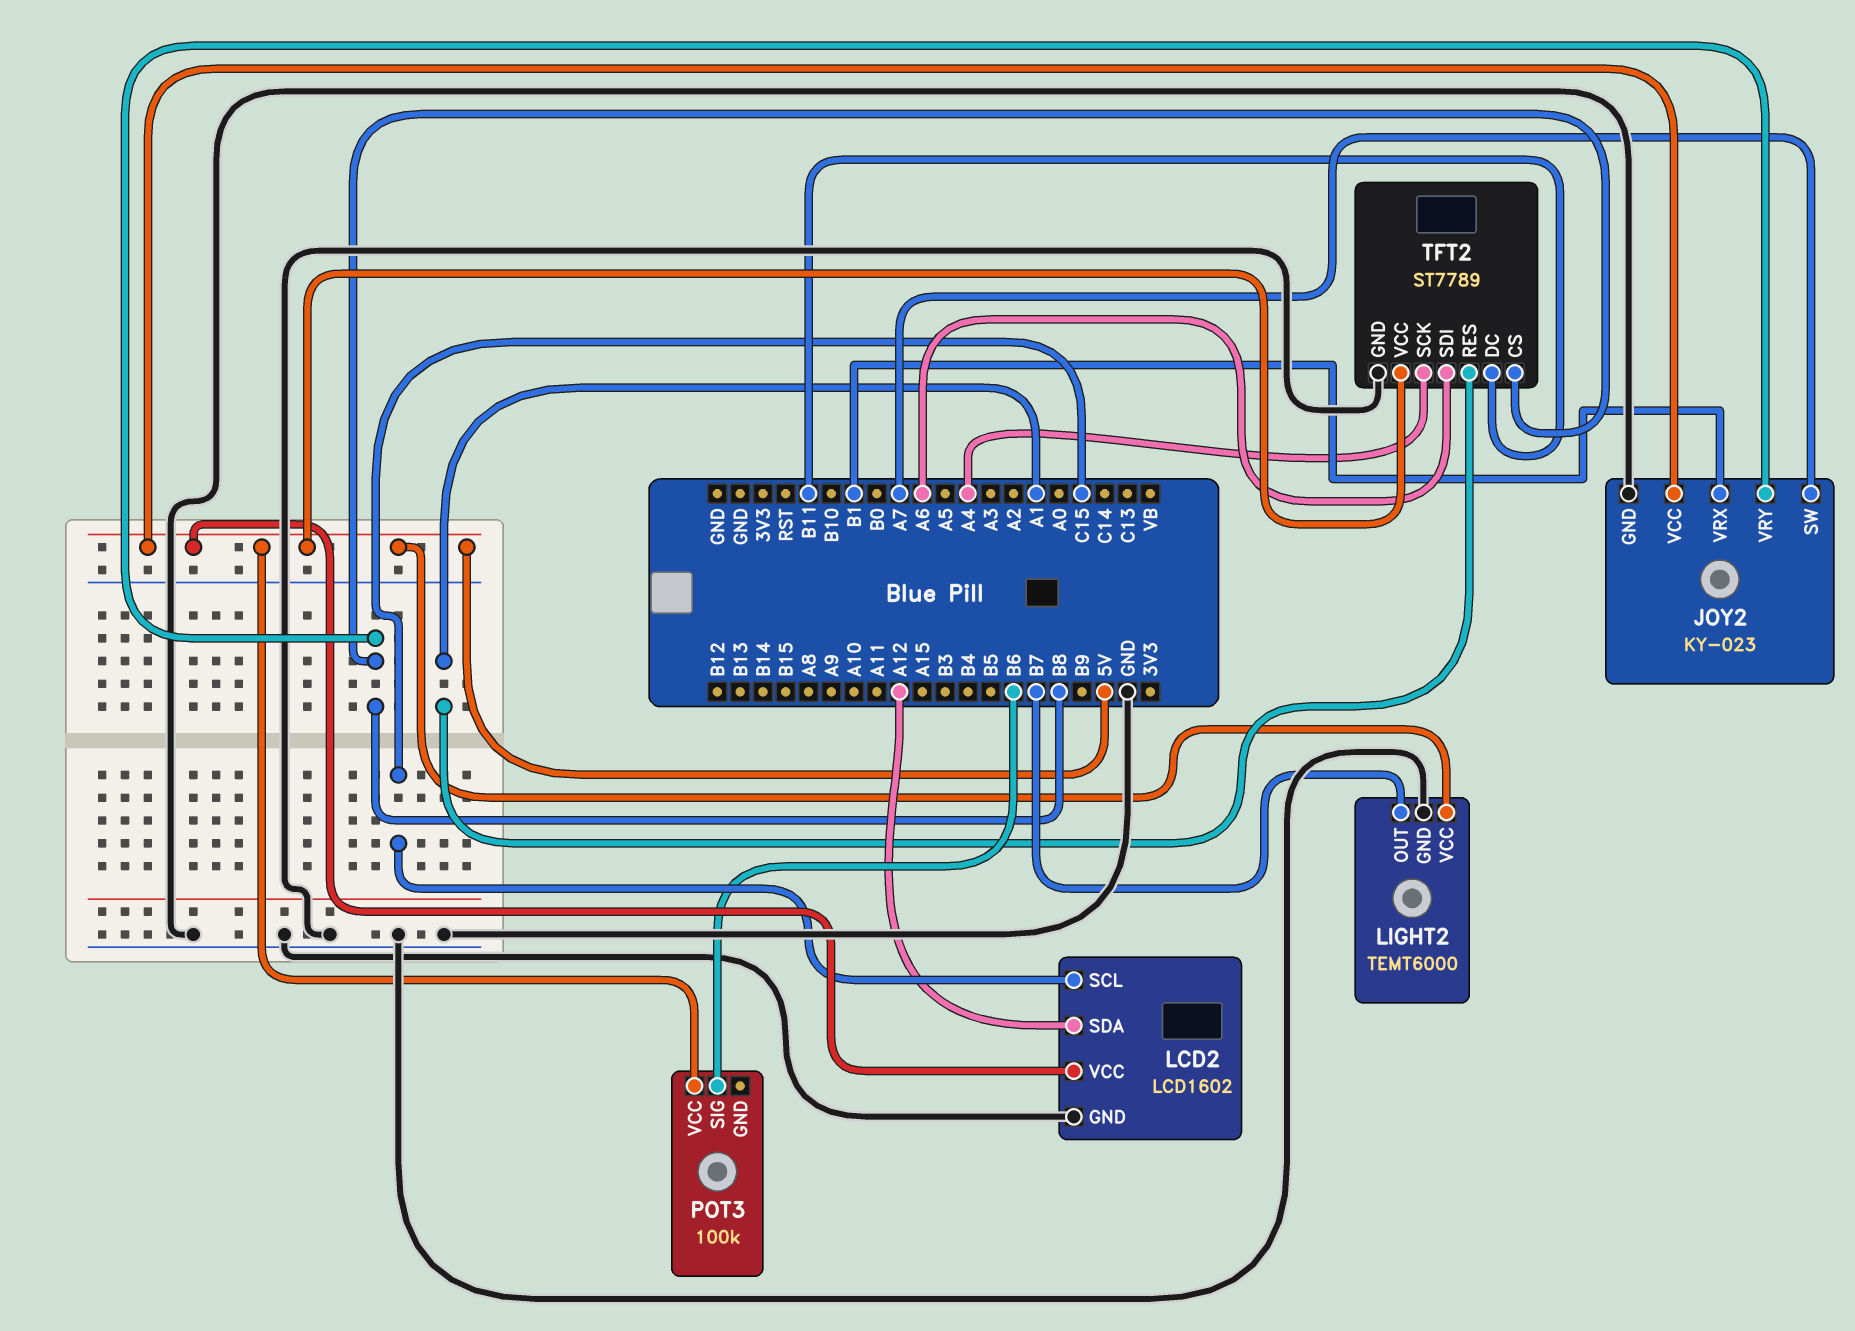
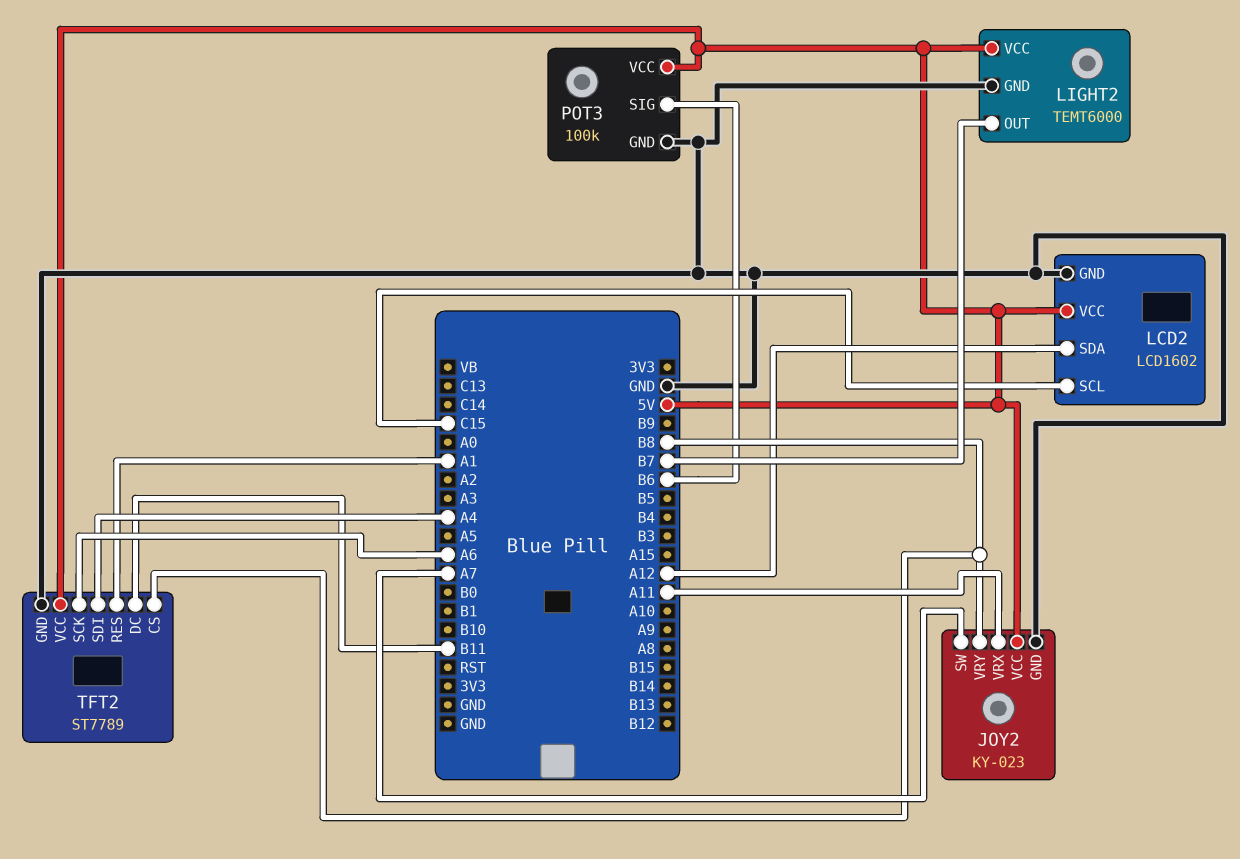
JOY2 pin VRX: B1 -> A11
POT3 pin GND: none -> GND
TFT2 pin SCK: A4 -> A6
TFT2 pin SDI: A6 -> A4

